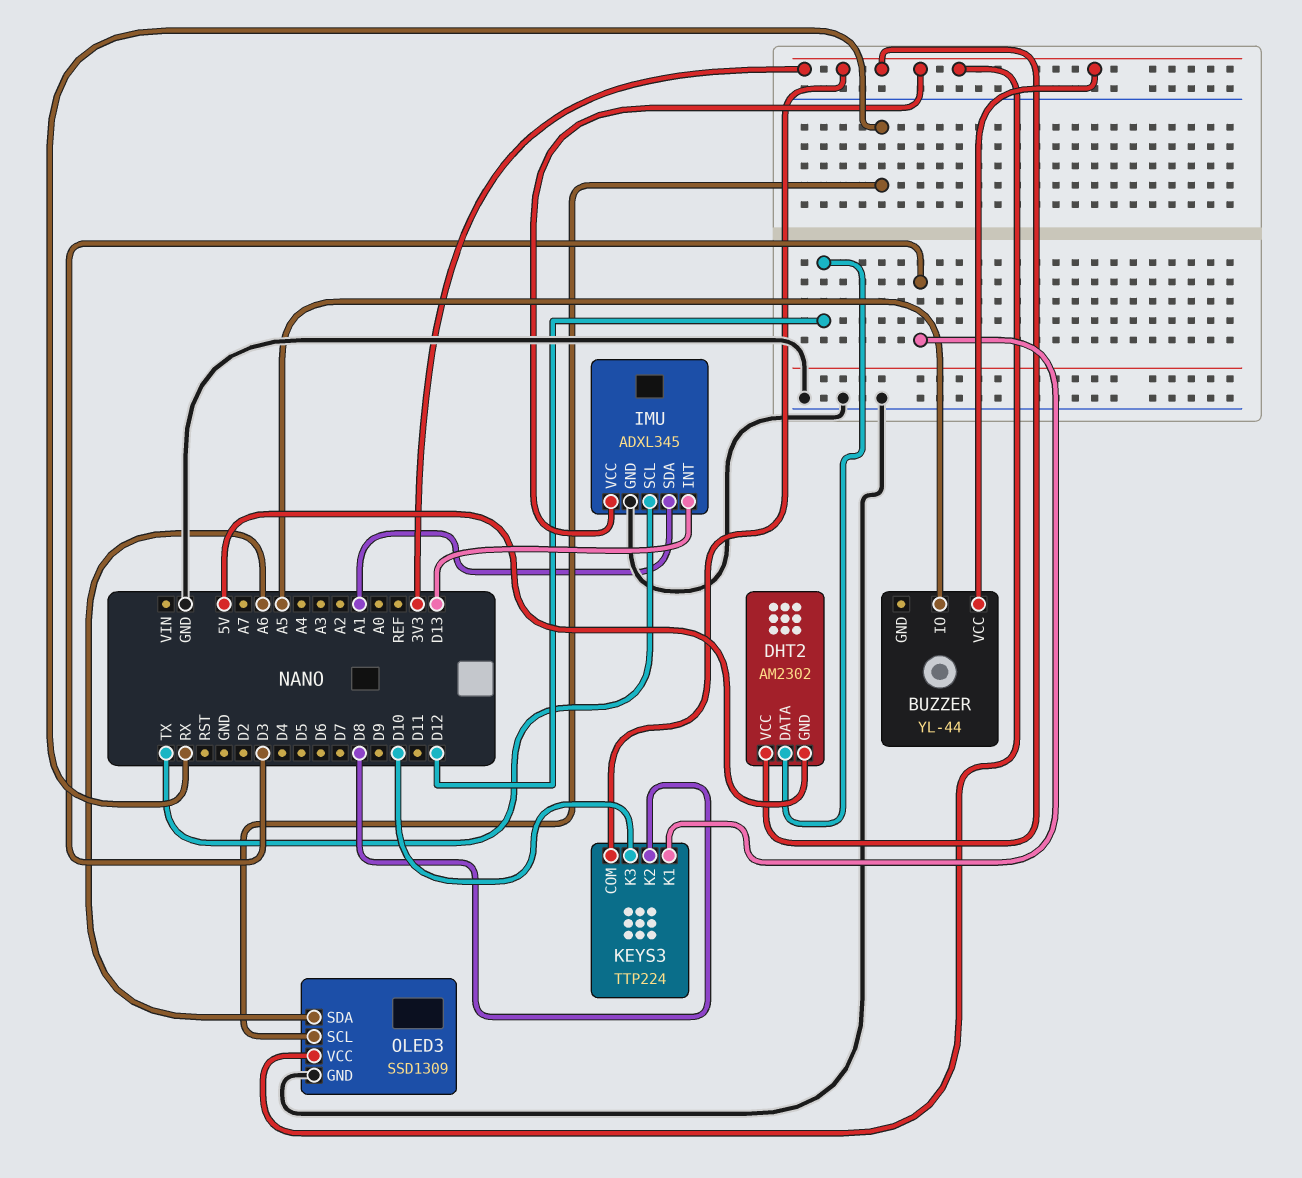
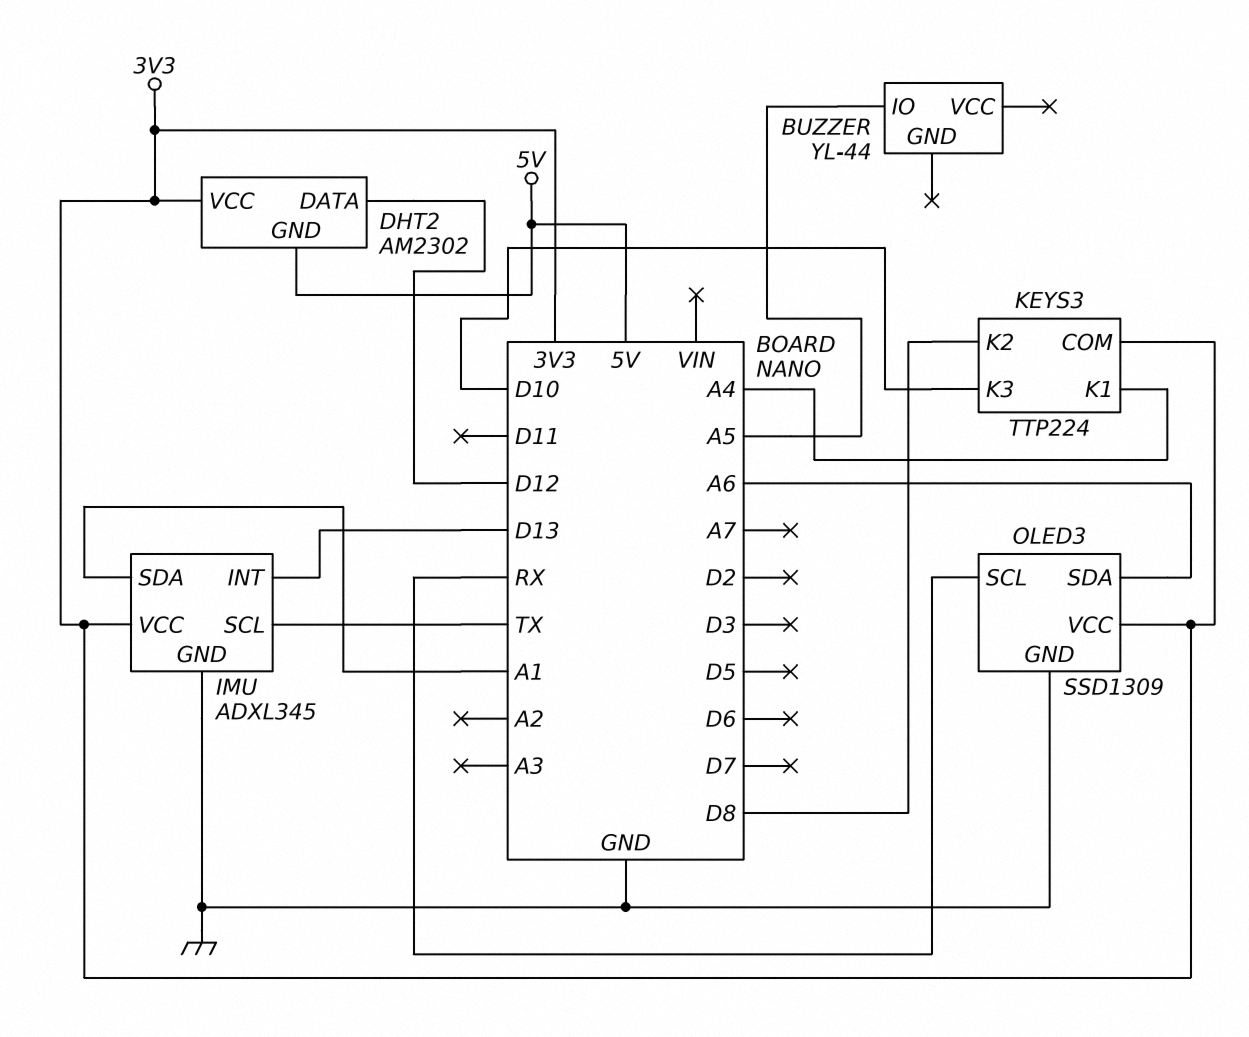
BUZZER pin VCC: 3V3 -> none
KEYS3 pin K1: D3 -> A4

